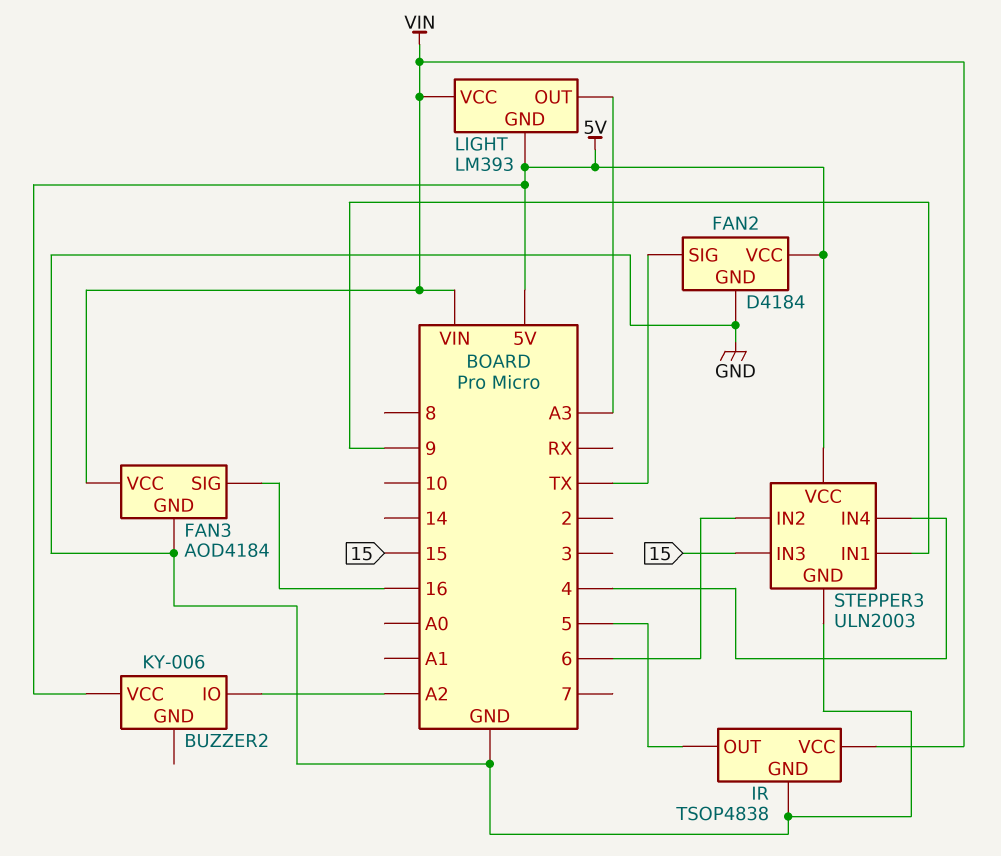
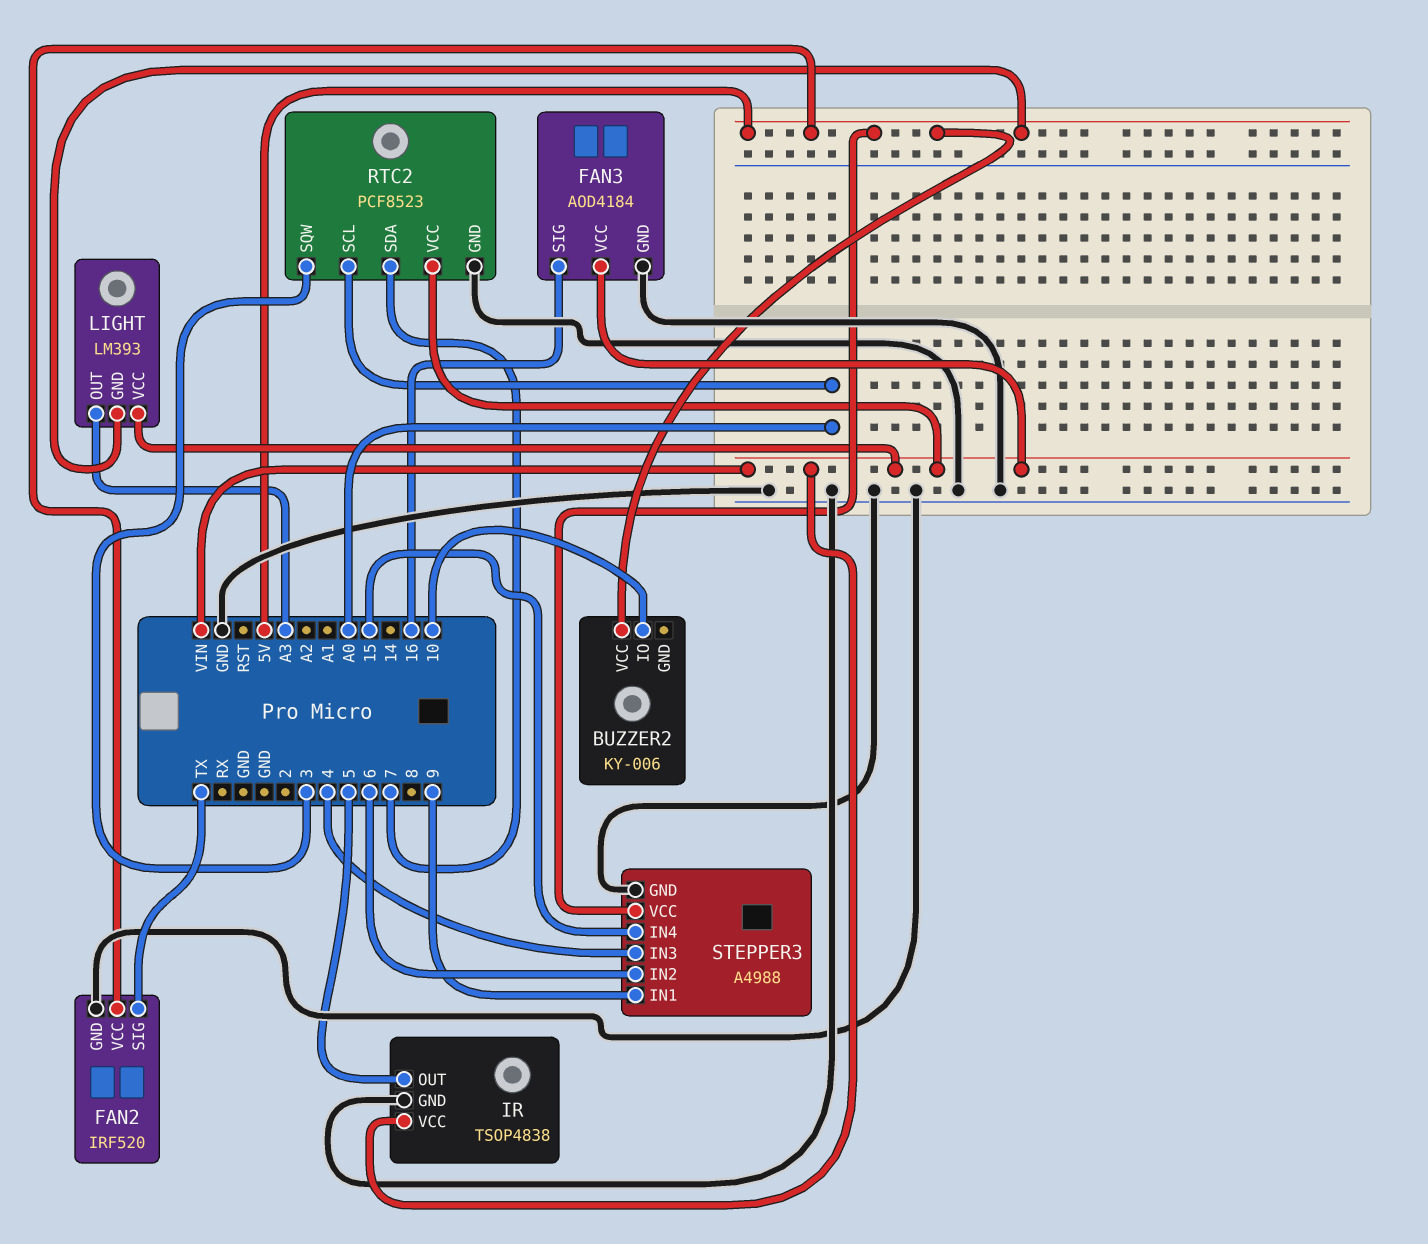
BUZZER2 pin IO: A2 -> 10
FAN2: D4184 -> IRF520
RTC2: none -> PCF8523
RTC2 pin GND: none -> GND
RTC2 pin SCL: none -> A0
RTC2 pin SDA: none -> 7
RTC2 pin SQW: none -> 3
RTC2 pin VCC: none -> VIN
STEPPER3: ULN2003 -> A4988
STEPPER3 pin IN3: 15 -> 4
STEPPER3 pin IN4: 4 -> 15

